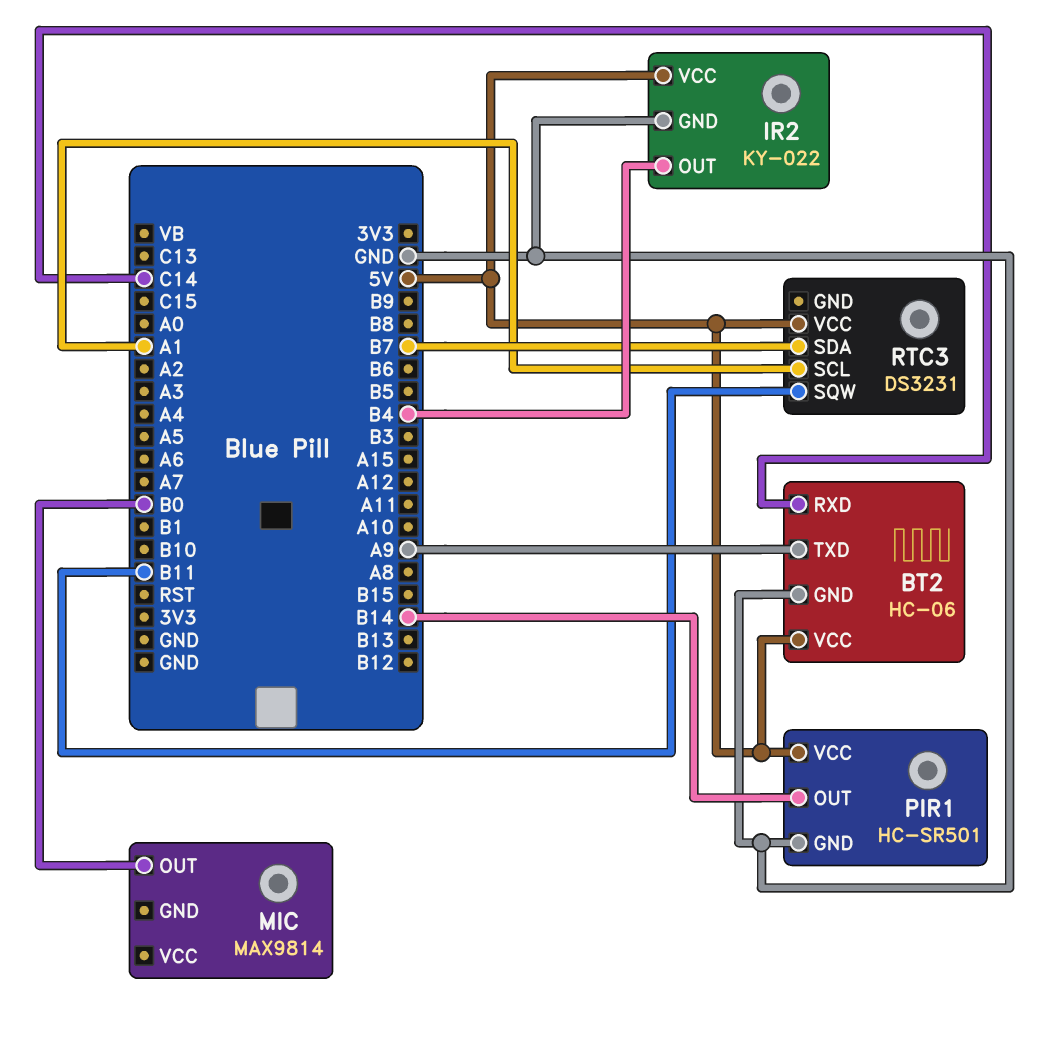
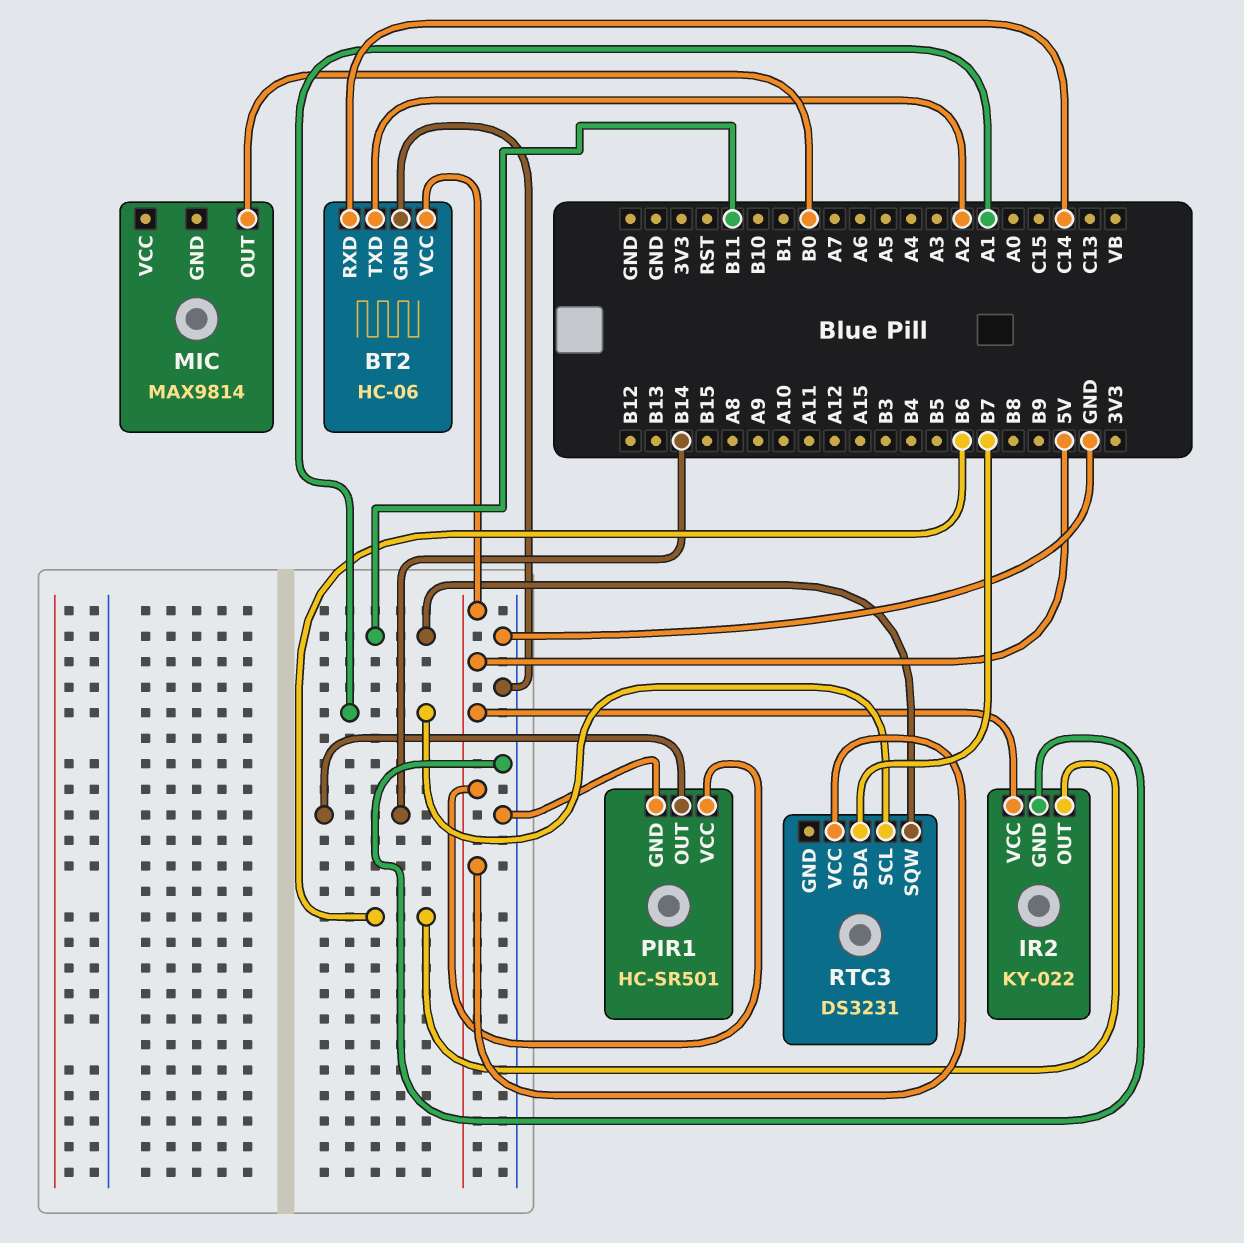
BT2 pin TXD: A9 -> A2
IR2 pin OUT: B4 -> B6

